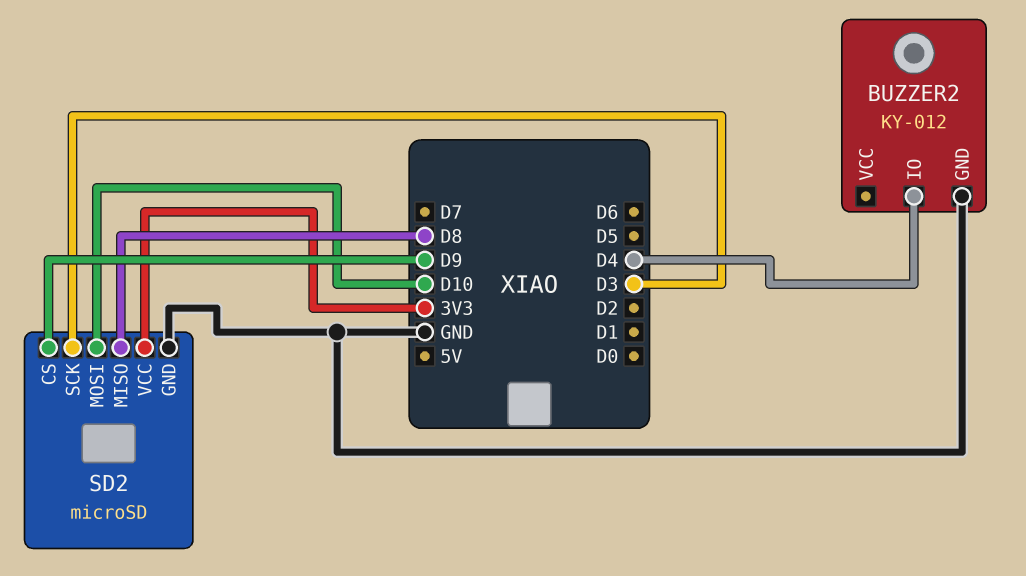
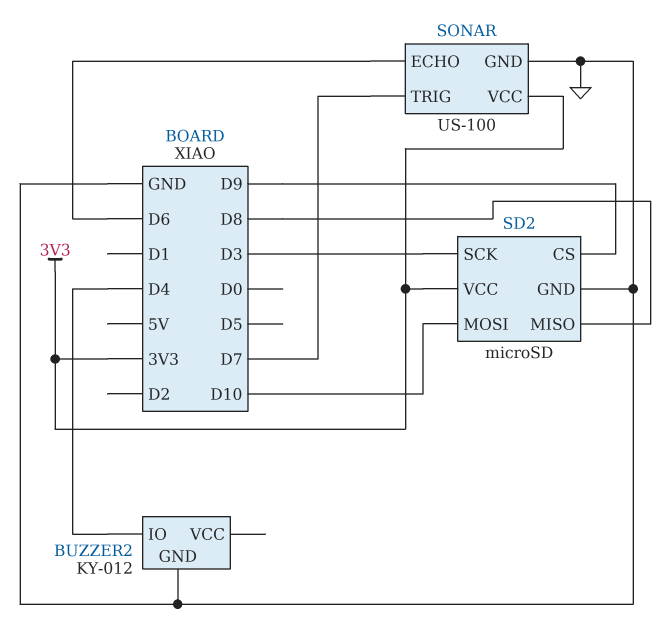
SONAR: none -> US-100
SONAR pin ECHO: none -> D6
SONAR pin GND: none -> GND
SONAR pin TRIG: none -> D7
SONAR pin VCC: none -> 3V3

